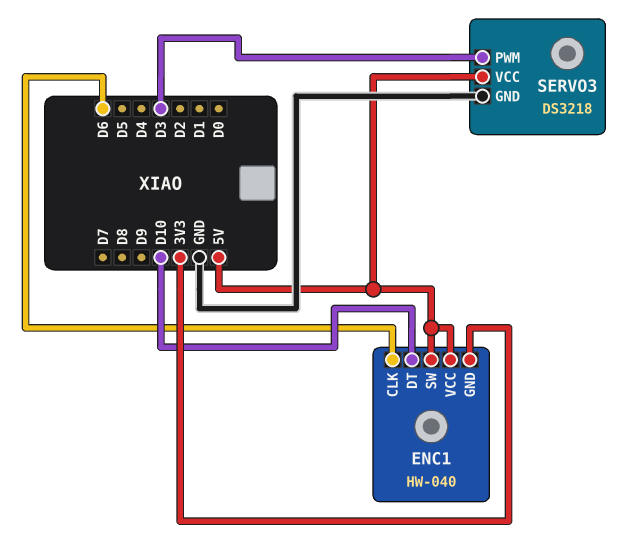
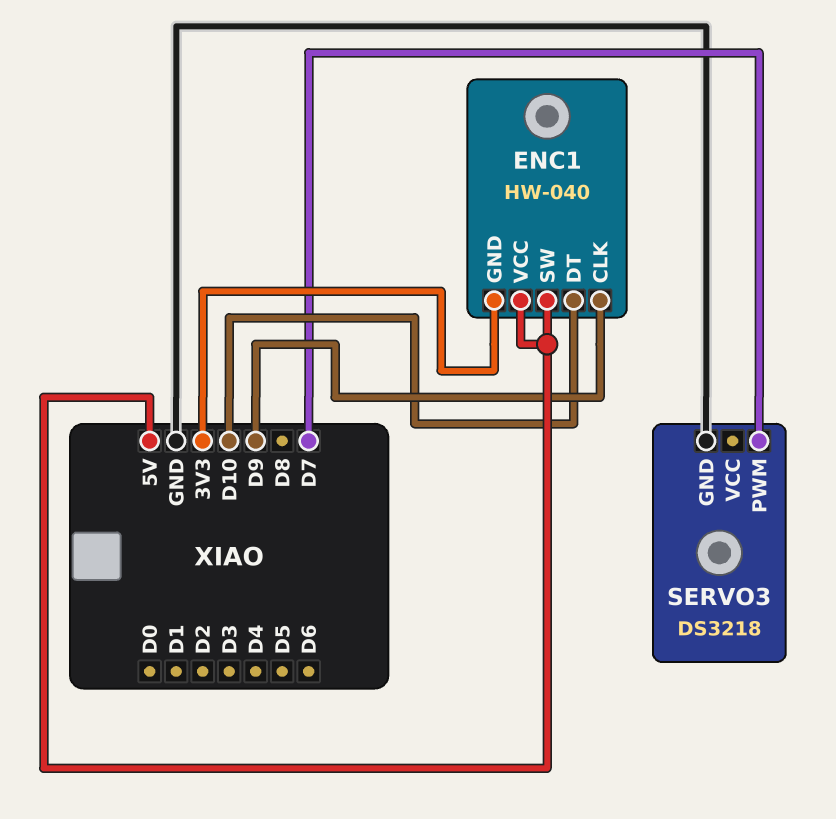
ENC1 pin CLK: D6 -> D9
SERVO3 pin PWM: D3 -> D7
SERVO3 pin VCC: 5V -> none

